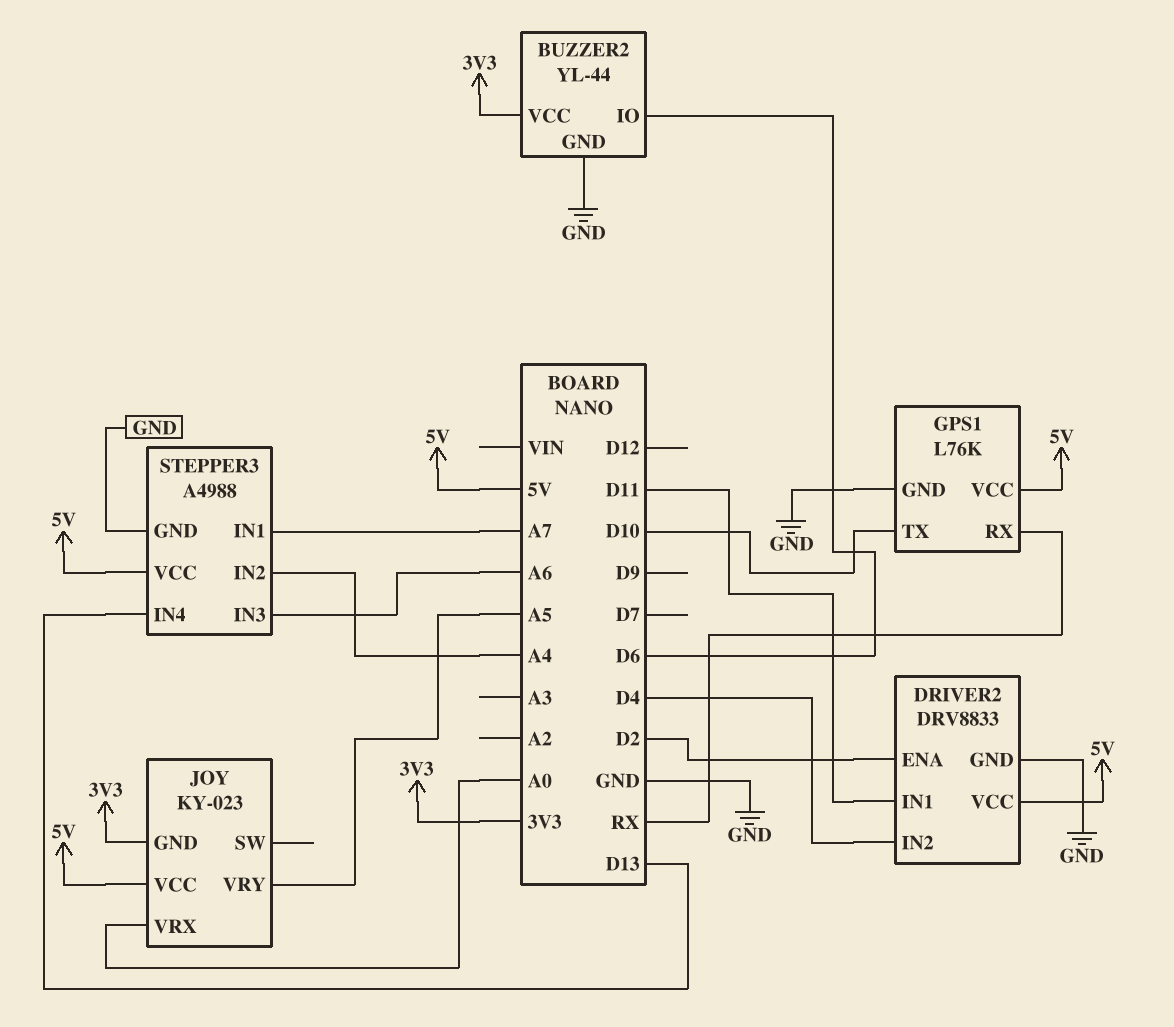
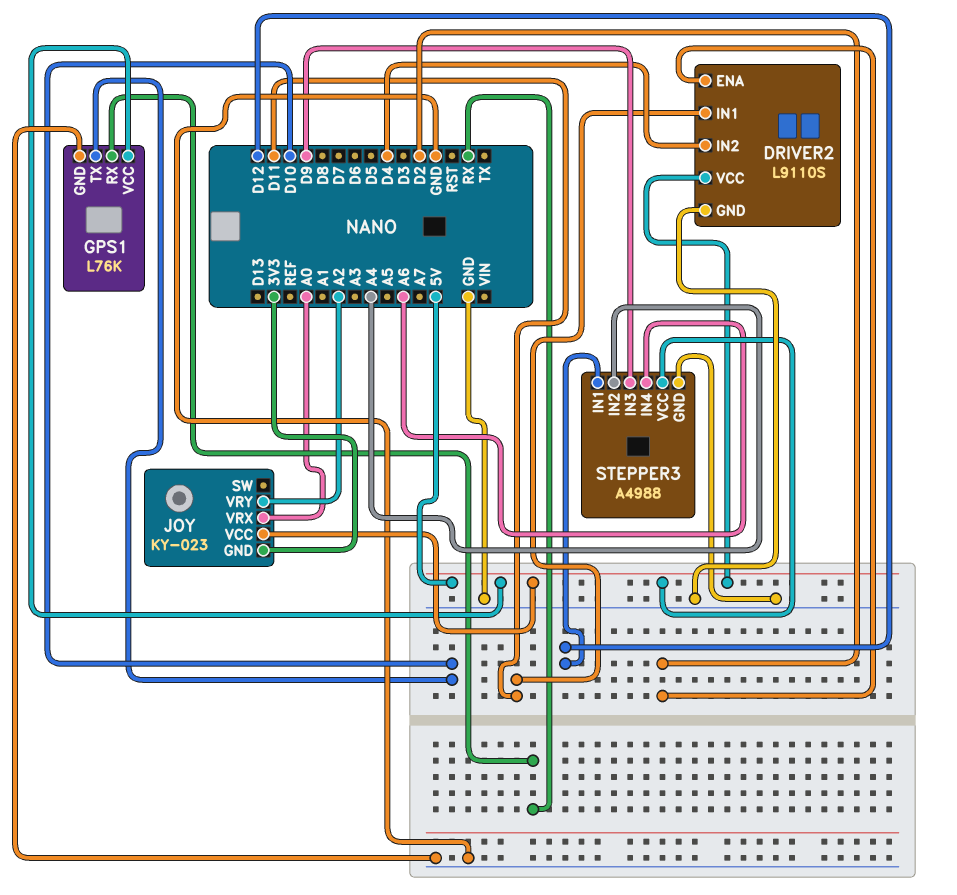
BUZZER2: YL-44 -> none
BUZZER2 pin GND: GND -> none
BUZZER2 pin IO: D6 -> none
BUZZER2 pin VCC: 3V3 -> none
DRIVER2: DRV8833 -> L9110S
JOY pin VRY: A5 -> A2
STEPPER3 pin IN1: A7 -> D12
STEPPER3 pin IN3: A6 -> D9
STEPPER3 pin IN4: D13 -> A6

